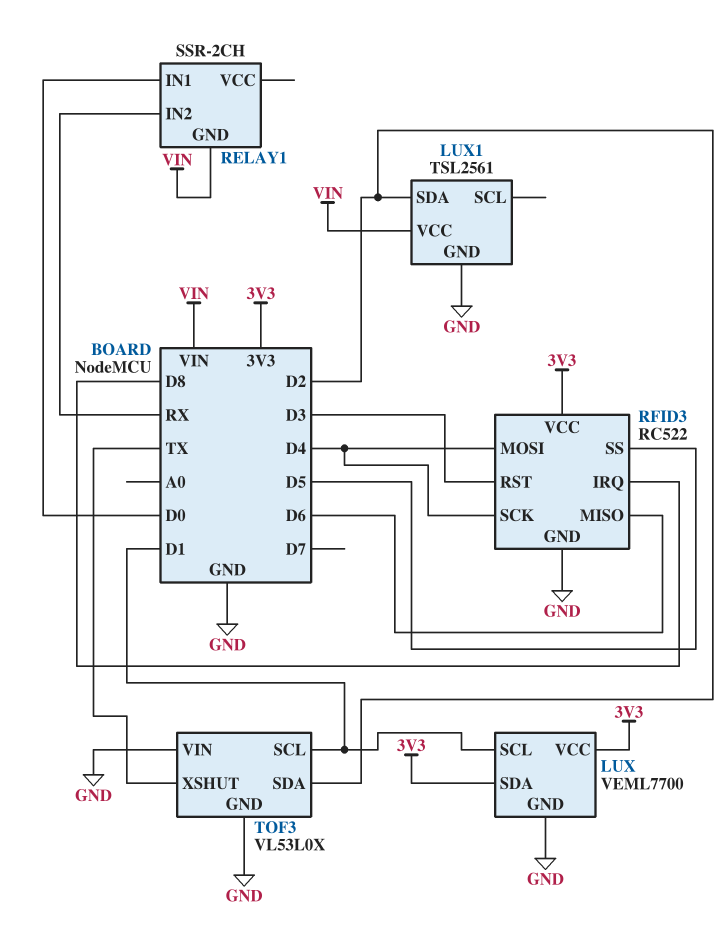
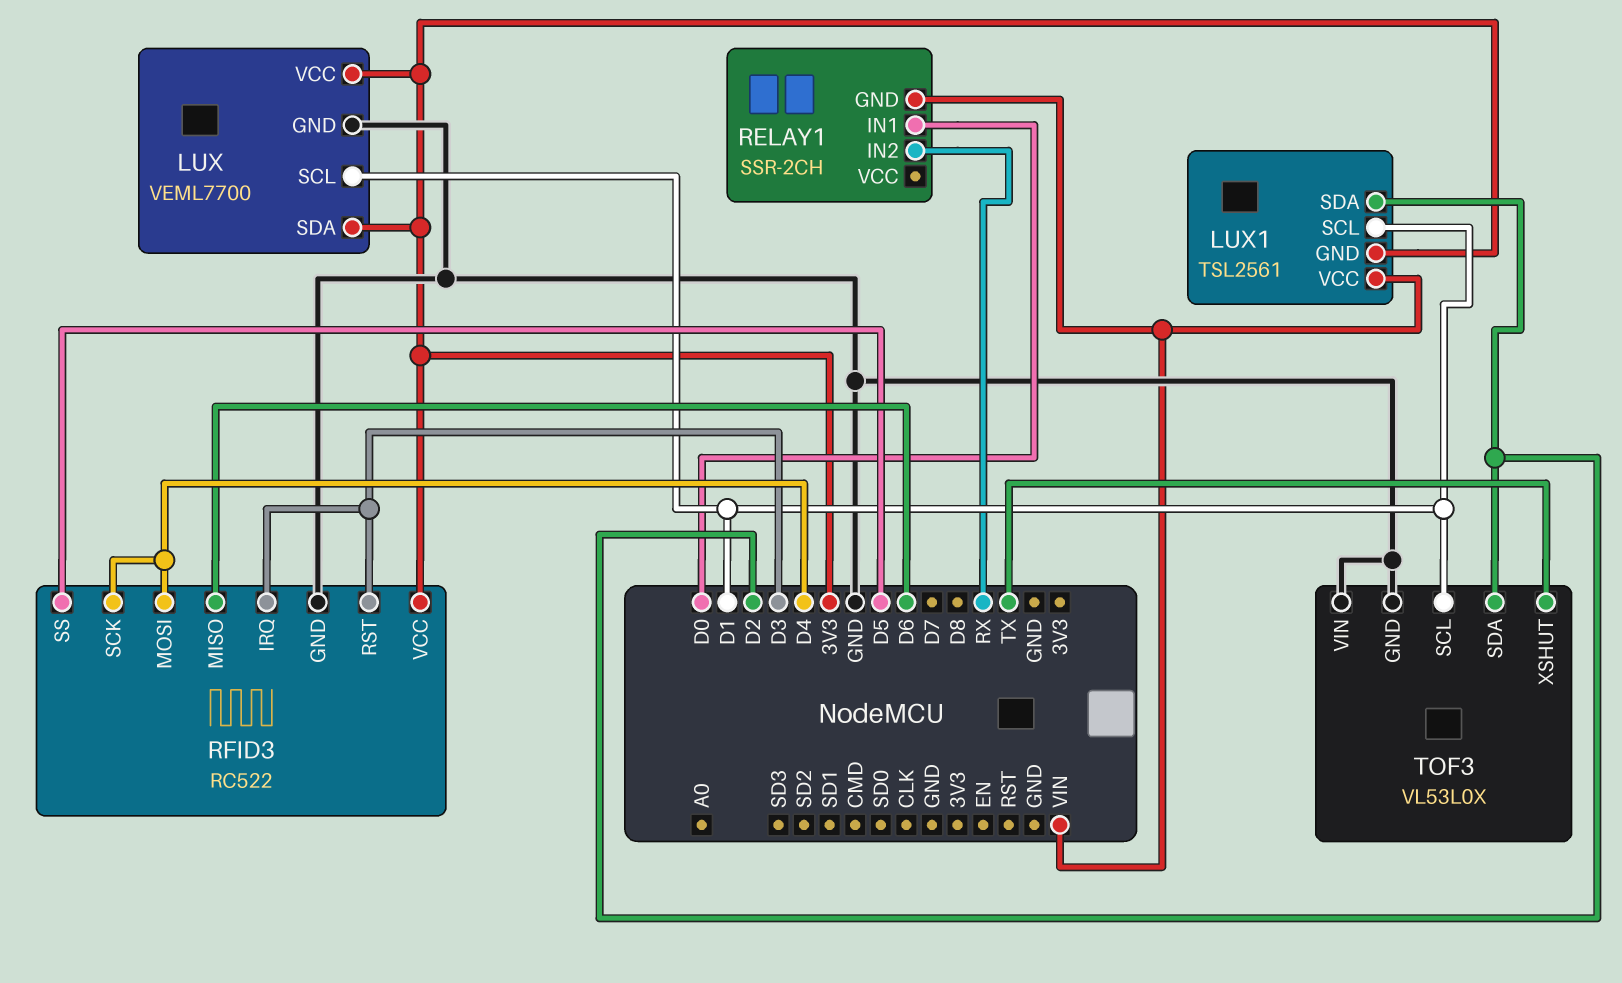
LUX1 pin GND: GND -> 3V3
LUX1 pin SCL: none -> D1
RFID3 pin IRQ: D8 -> D3

